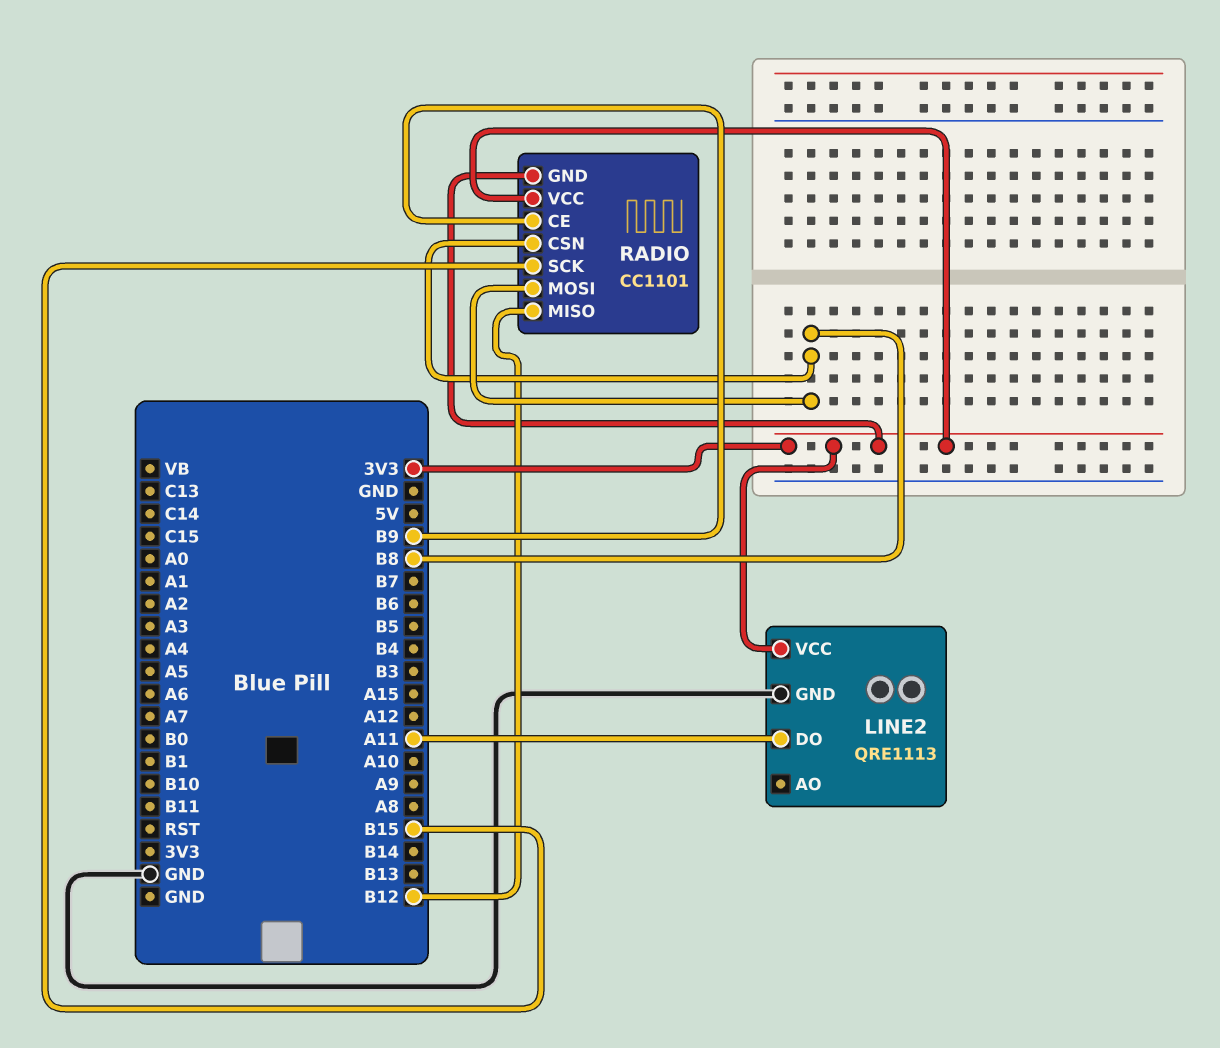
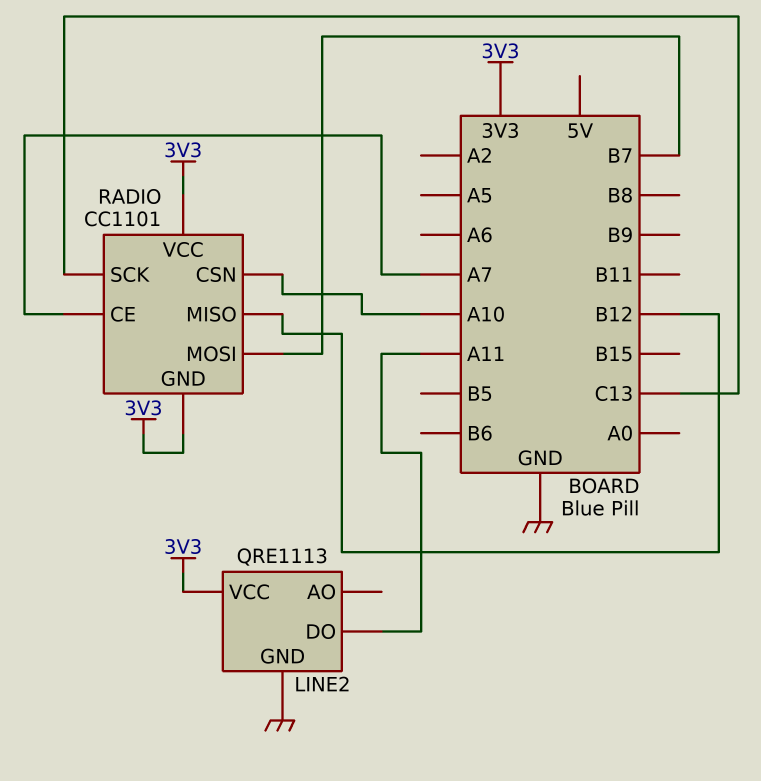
RADIO pin CE: B9 -> A7
RADIO pin CSN: B8 -> A10
RADIO pin MOSI: B8 -> B7
RADIO pin SCK: B15 -> C13

